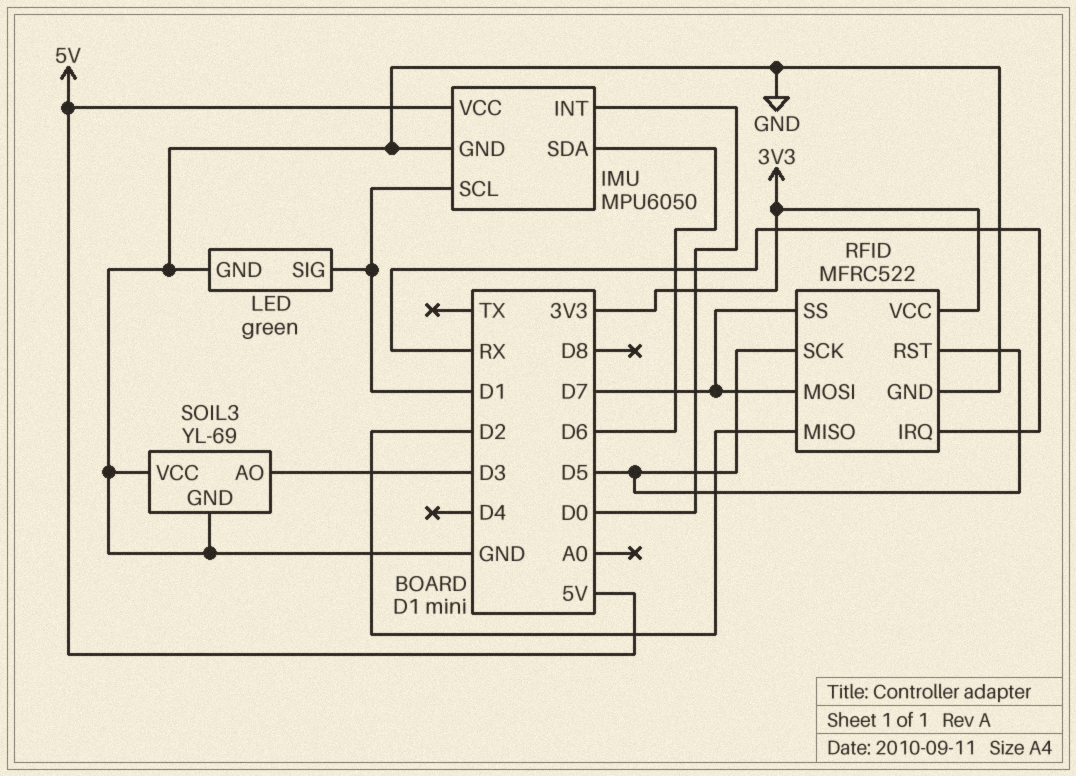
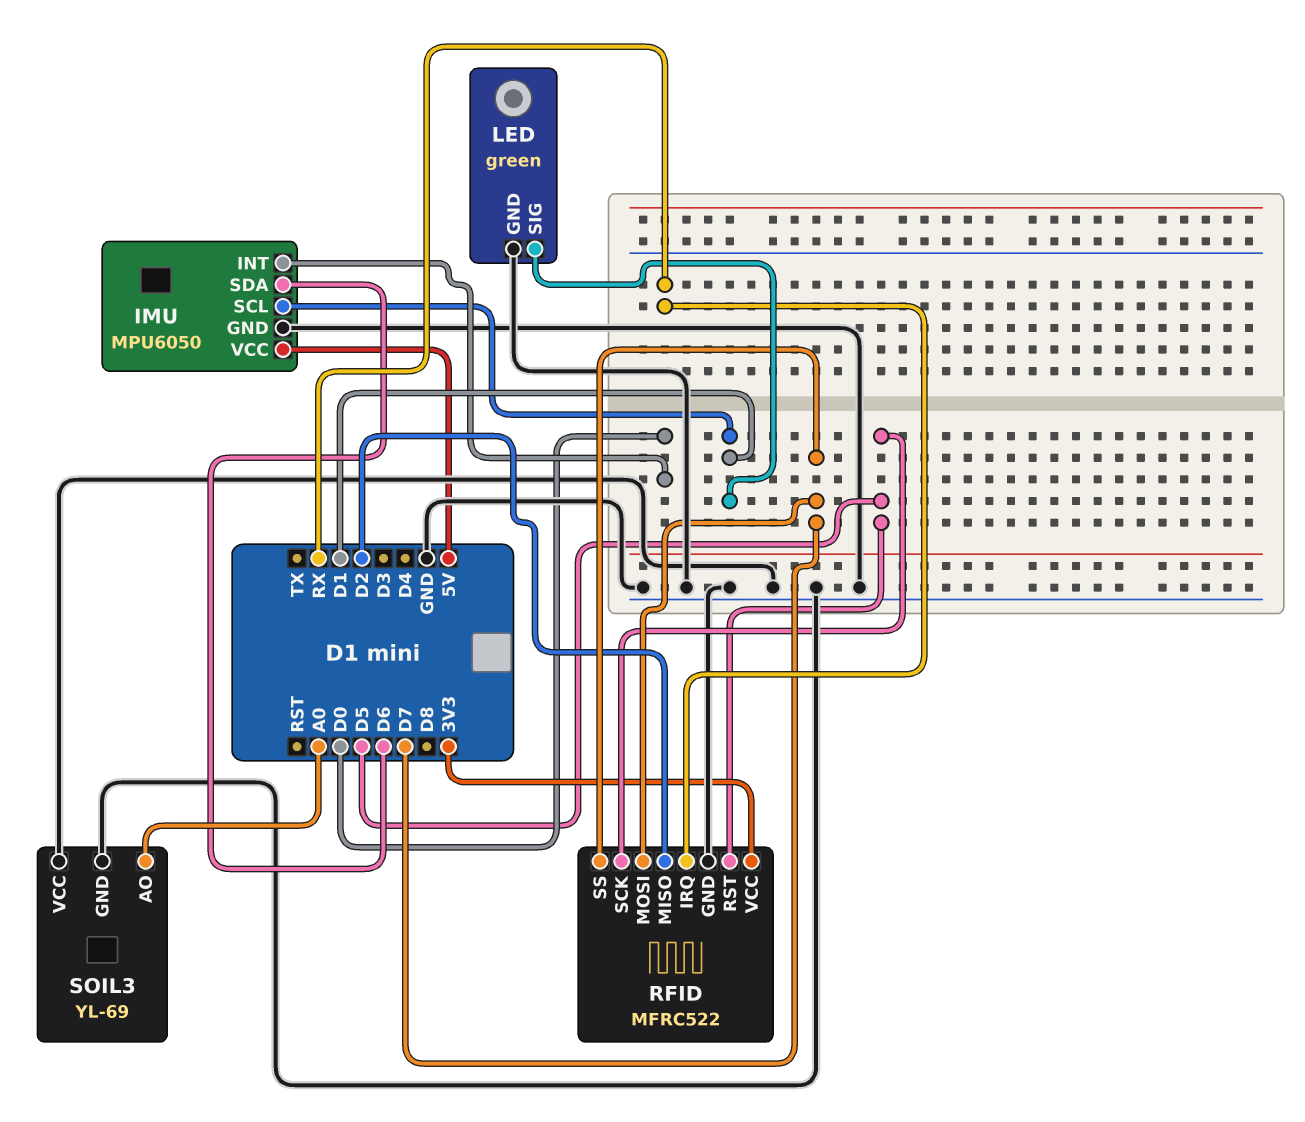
SOIL3 pin AO: D3 -> A0

